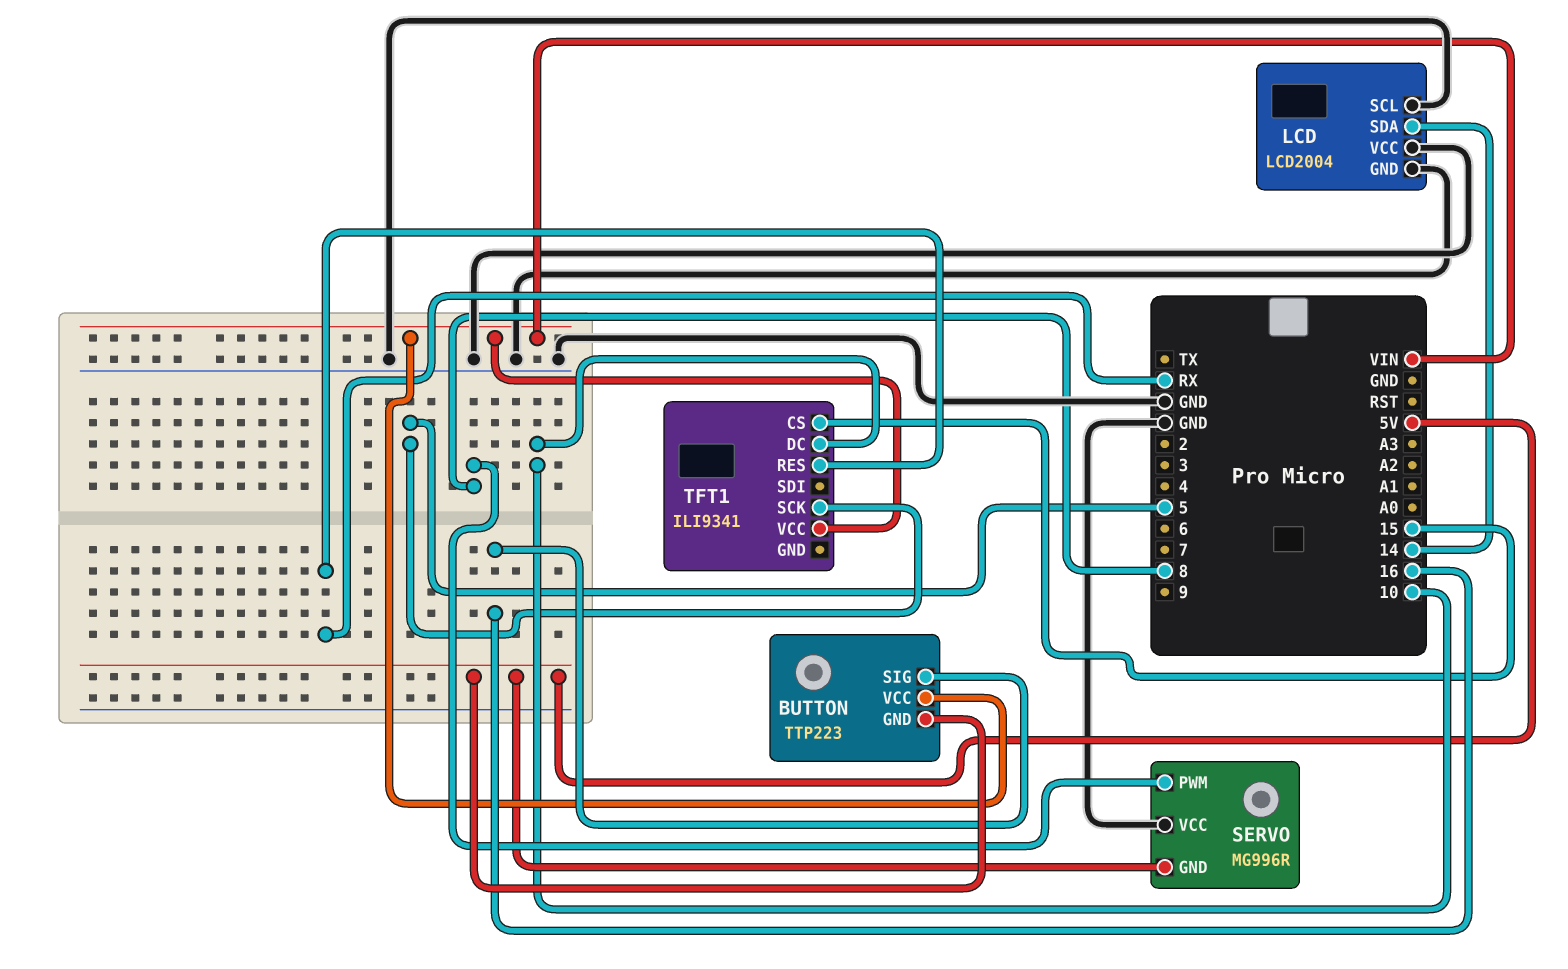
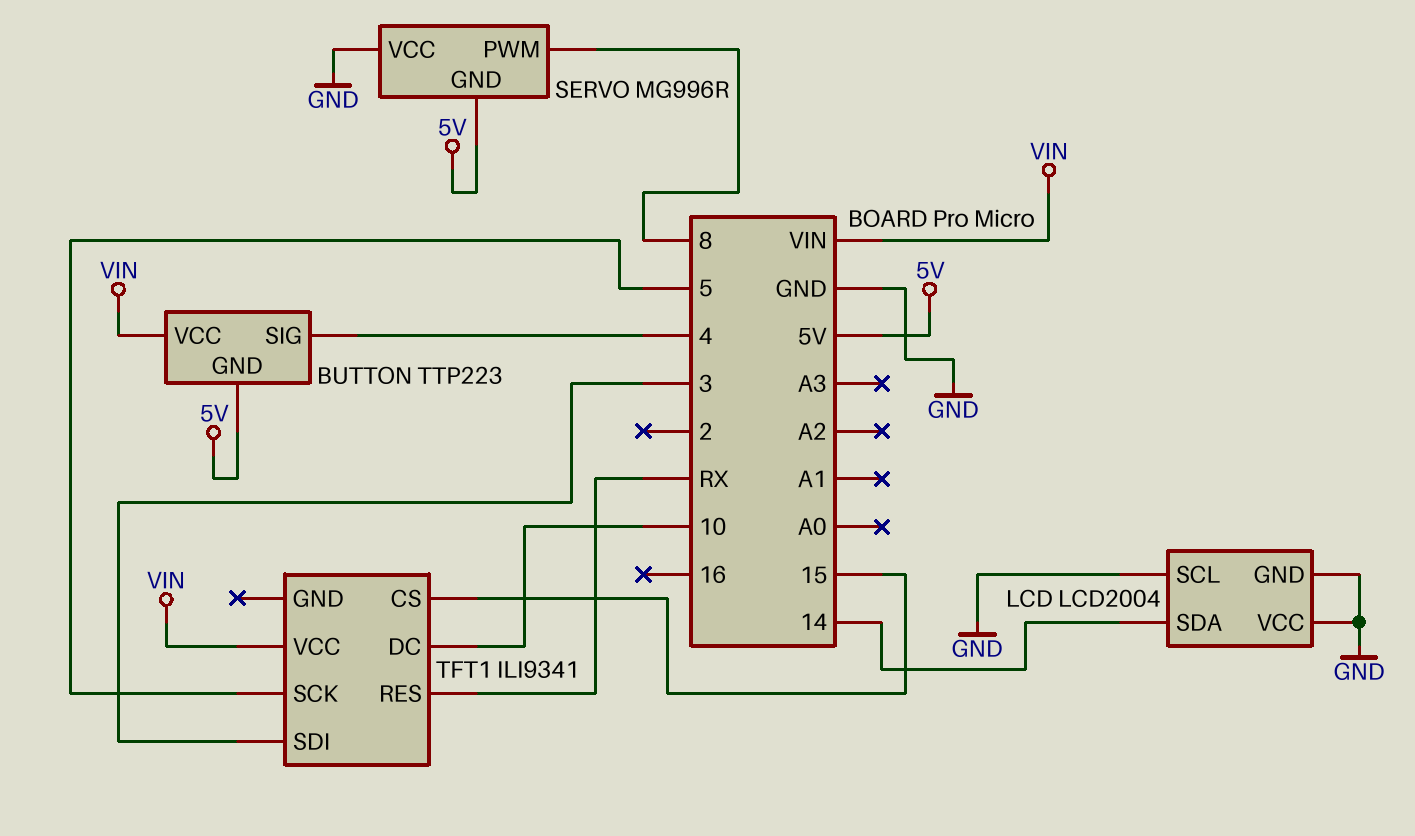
BUTTON pin SIG: 16 -> 4
TFT1 pin SDI: none -> 3

